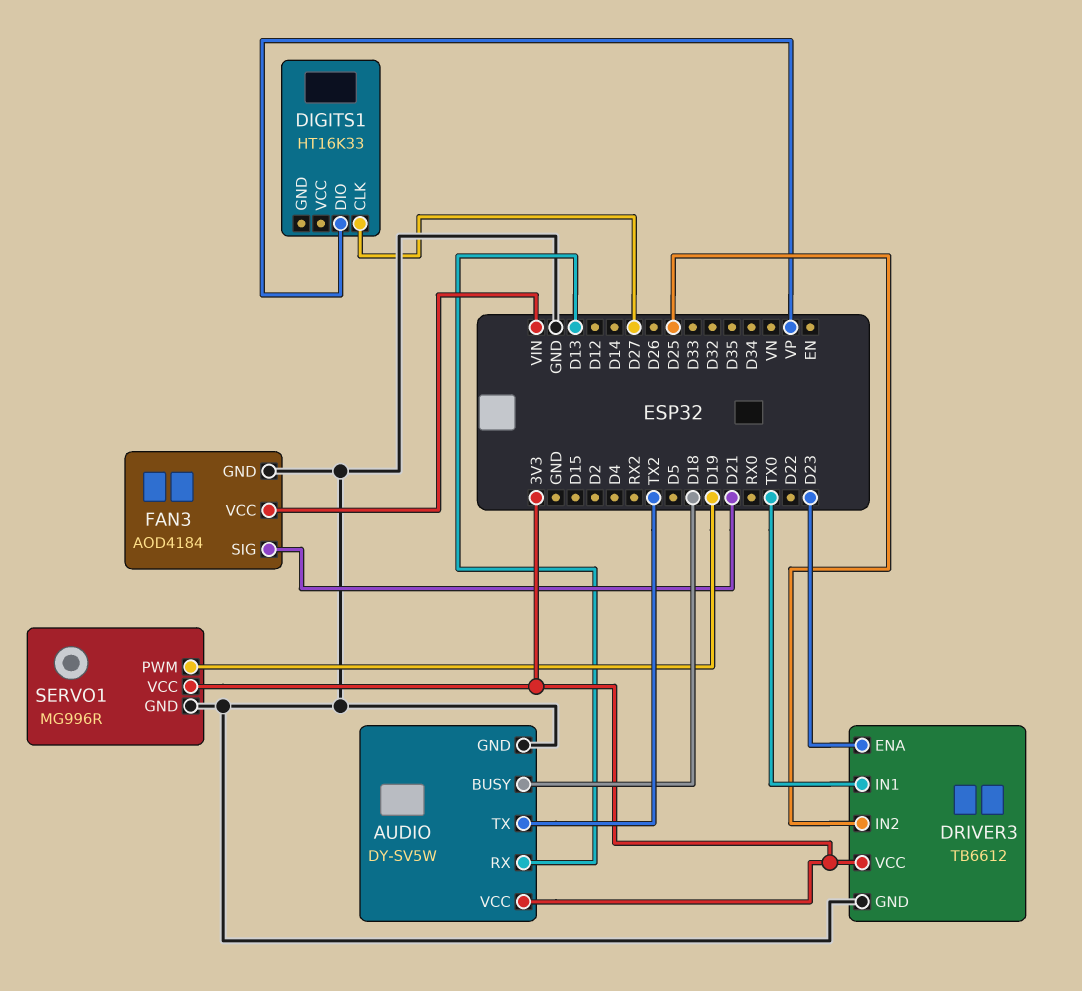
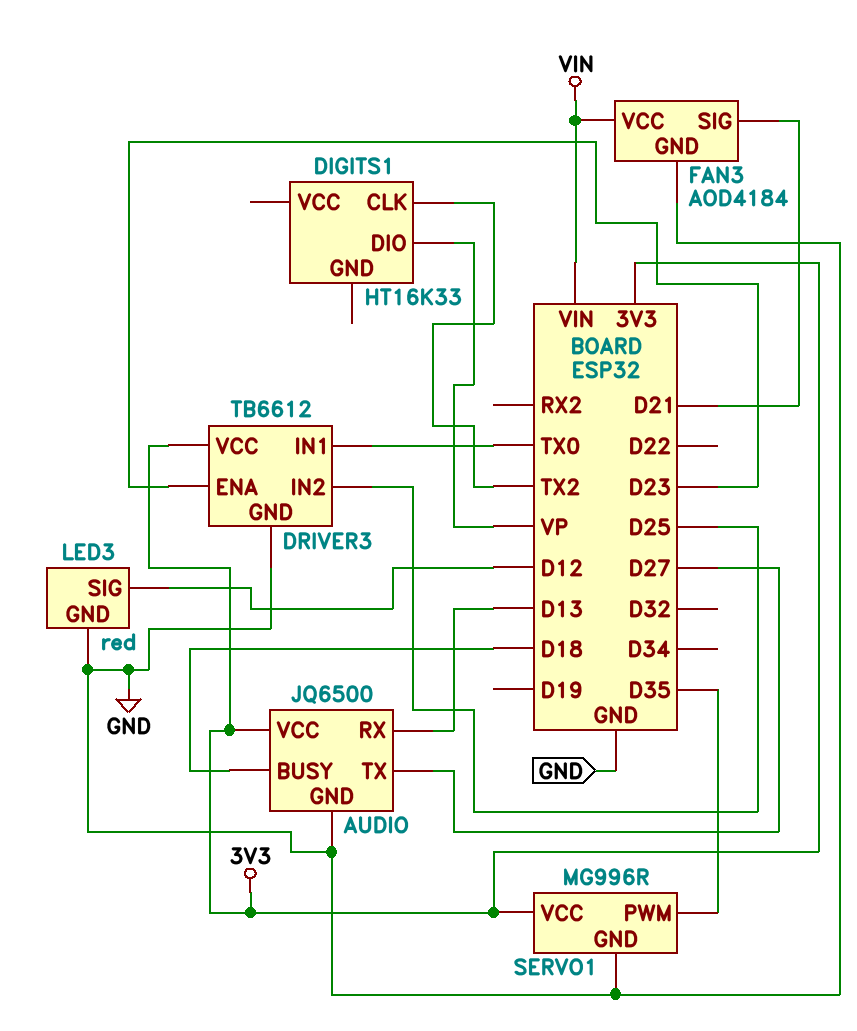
AUDIO: DY-SV5W -> JQ6500
AUDIO pin TX: TX2 -> D27
DIGITS1 pin CLK: D27 -> TX2
LED3: none -> red
LED3 pin GND: none -> GND
LED3 pin SIG: none -> D12
SERVO1 pin PWM: D19 -> D35

